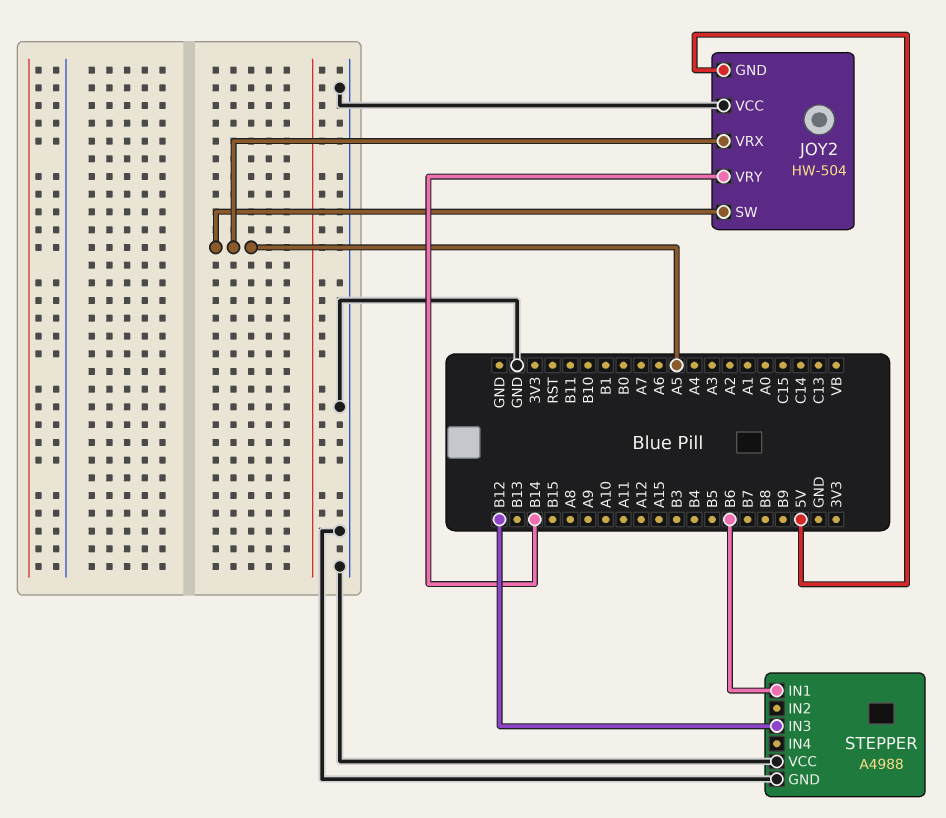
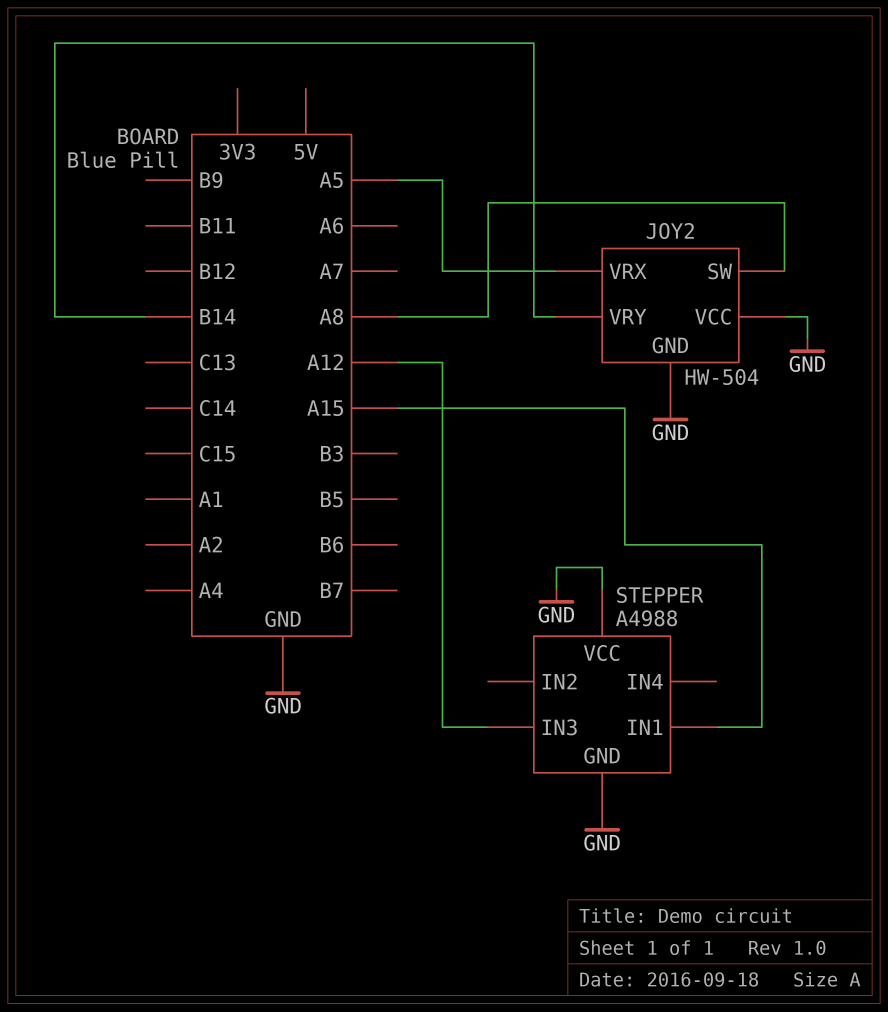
JOY2 pin GND: 5V -> GND
JOY2 pin SW: A5 -> A8
STEPPER pin IN1: B6 -> A15
STEPPER pin IN3: B12 -> A12

